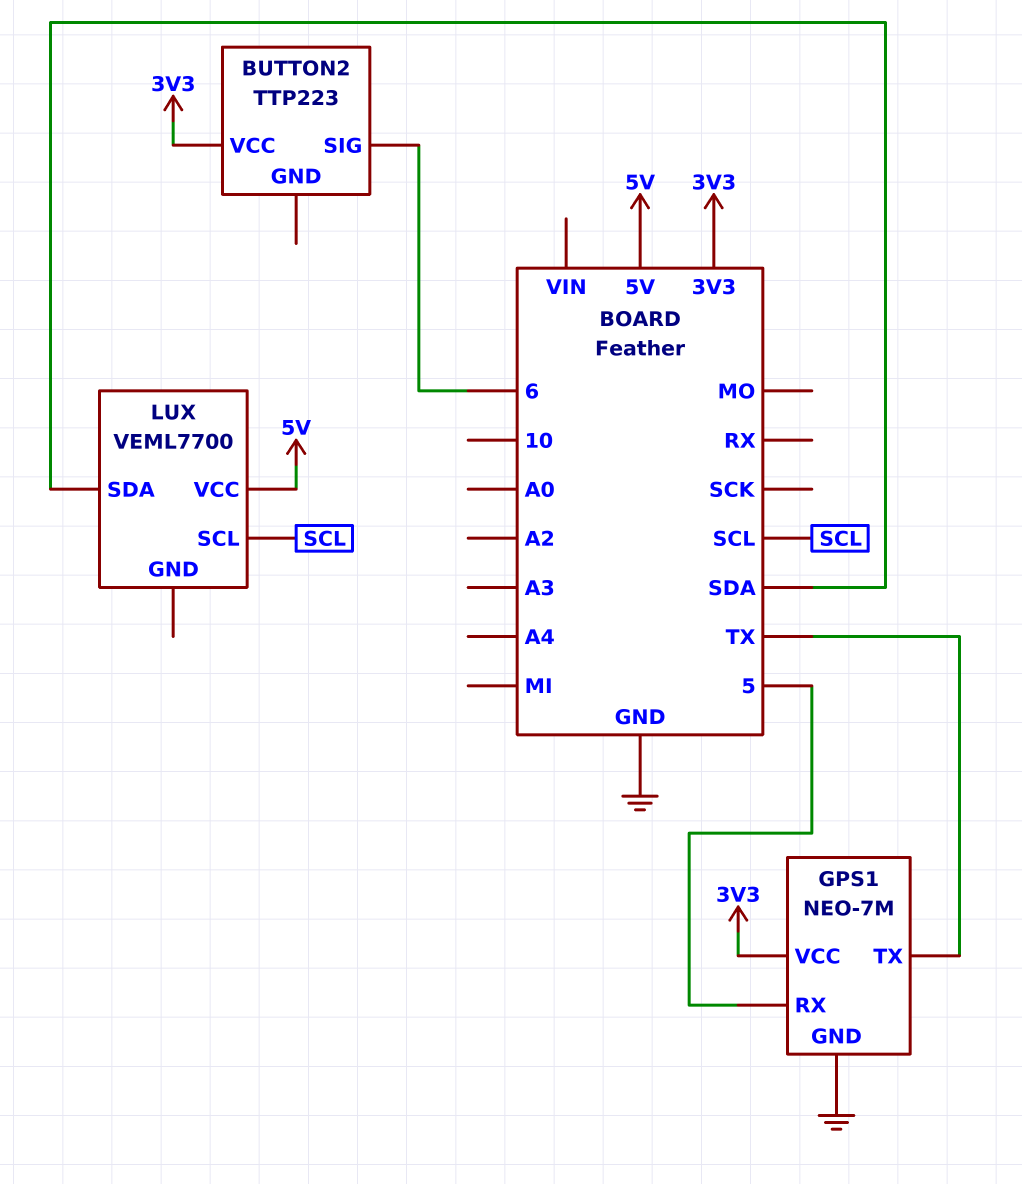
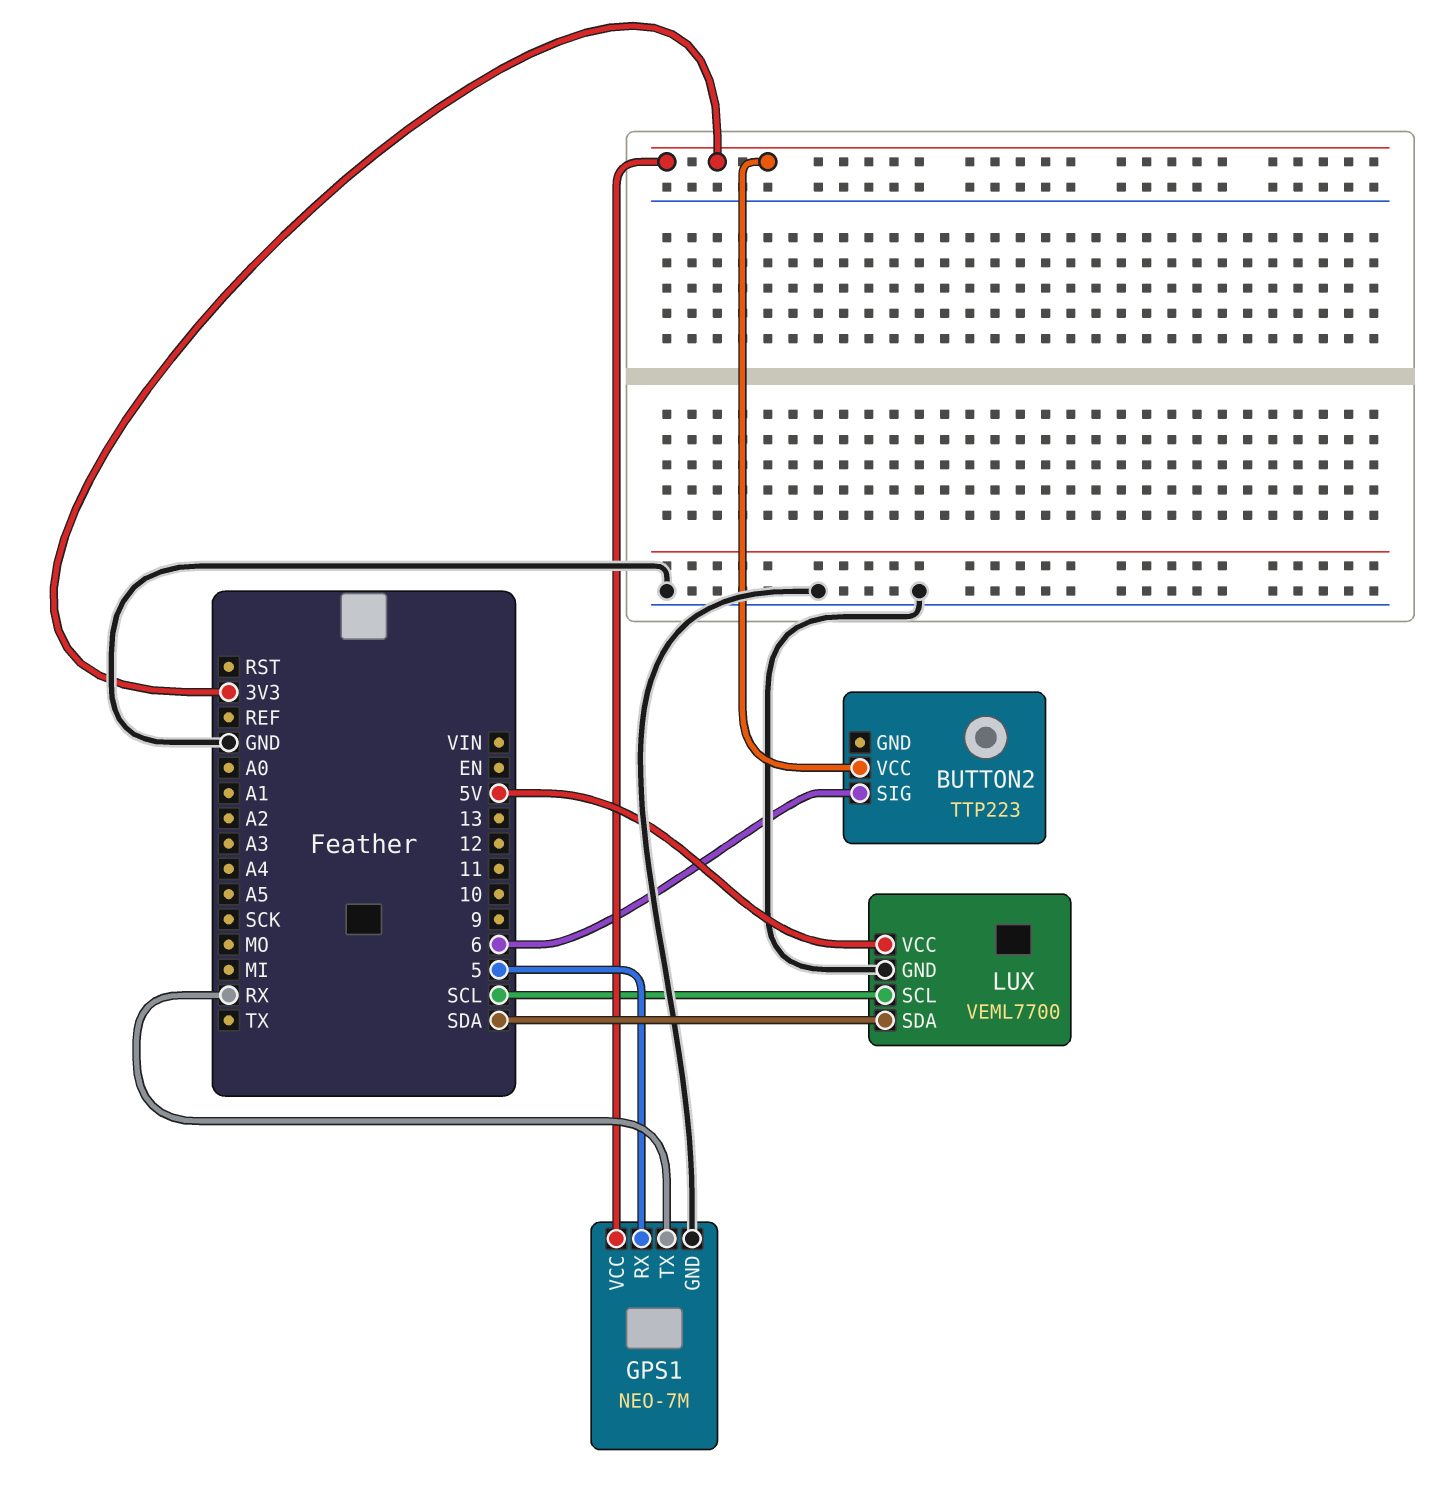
GPS1 pin TX: TX -> RX
LUX pin GND: none -> GND

